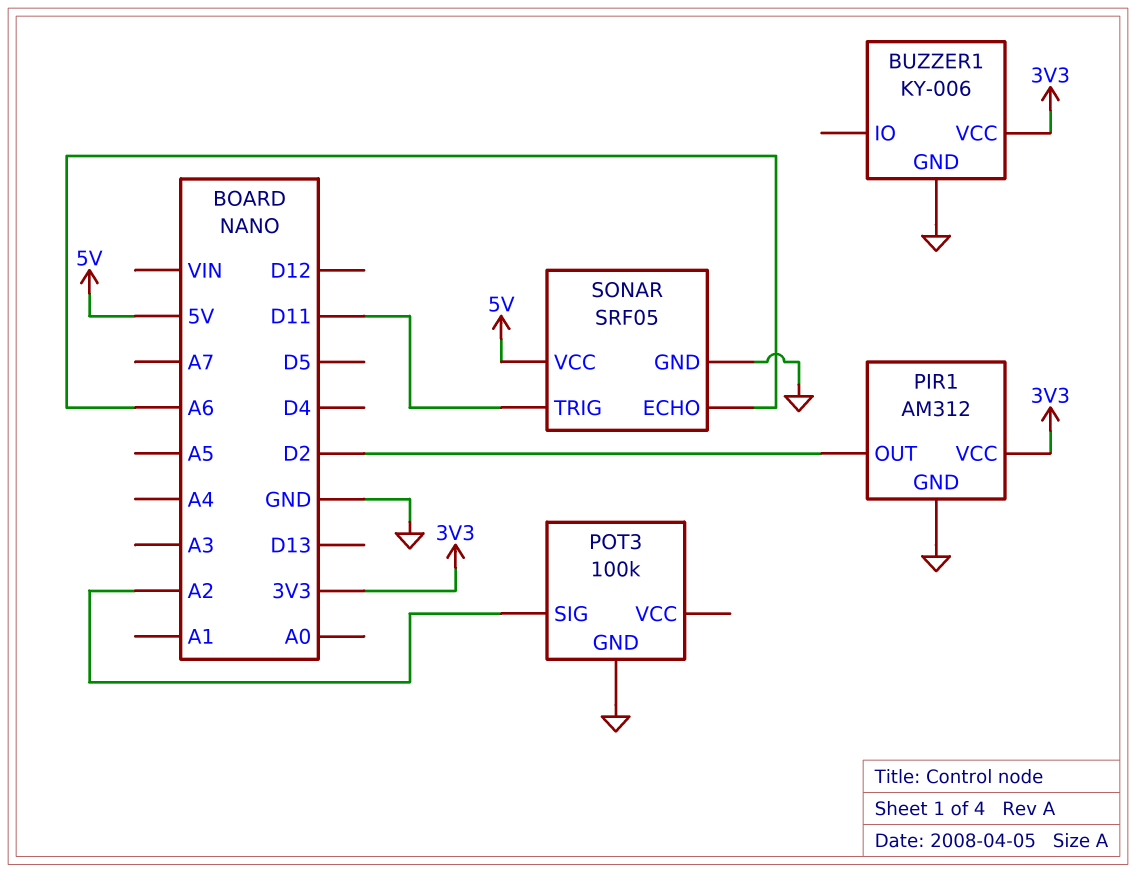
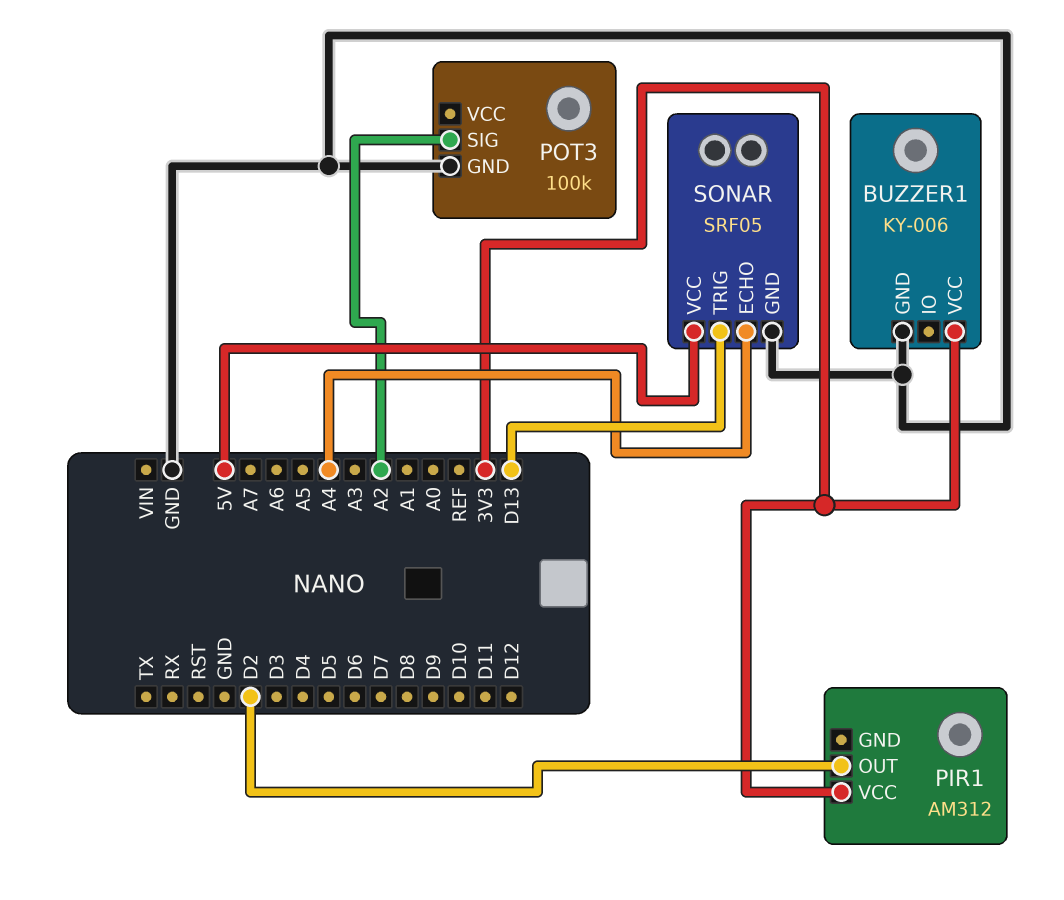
PIR1 pin GND: GND -> none
SONAR pin ECHO: A6 -> A4
SONAR pin TRIG: D11 -> D13

